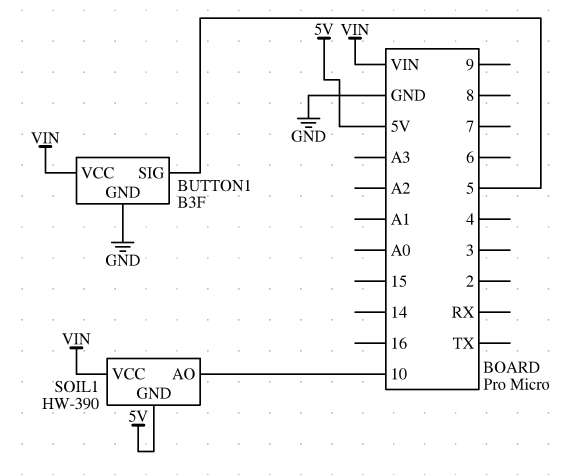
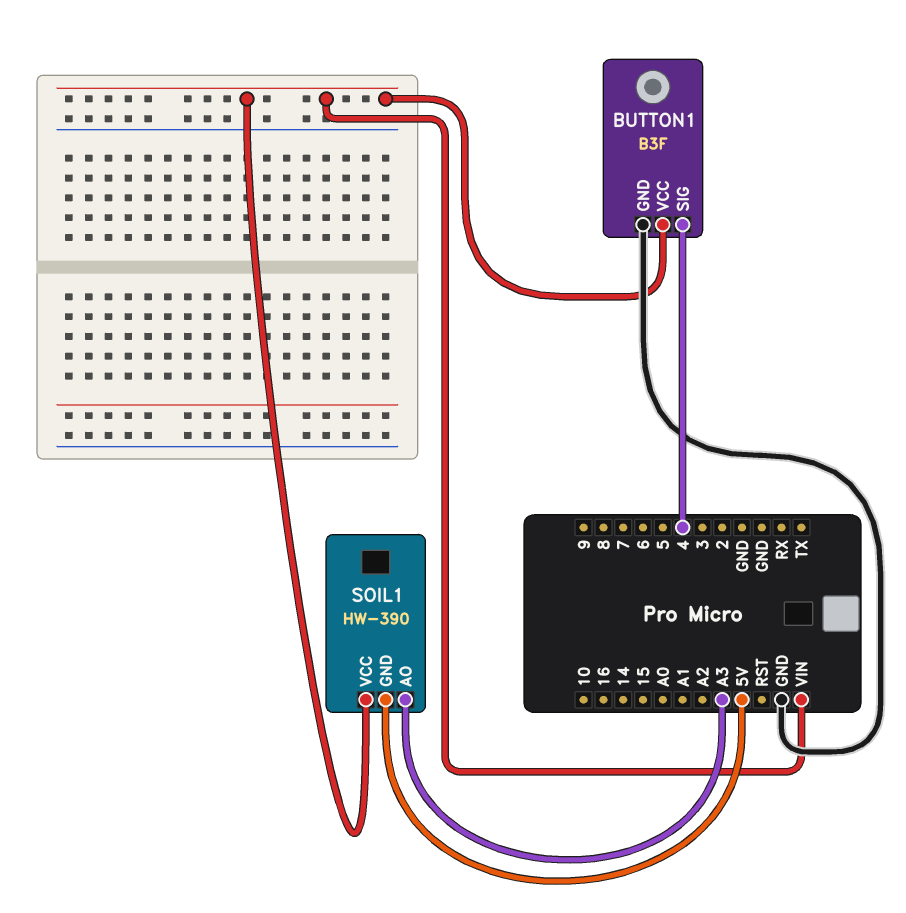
BUTTON1 pin SIG: 5 -> 4
SOIL1 pin AO: 10 -> A3

